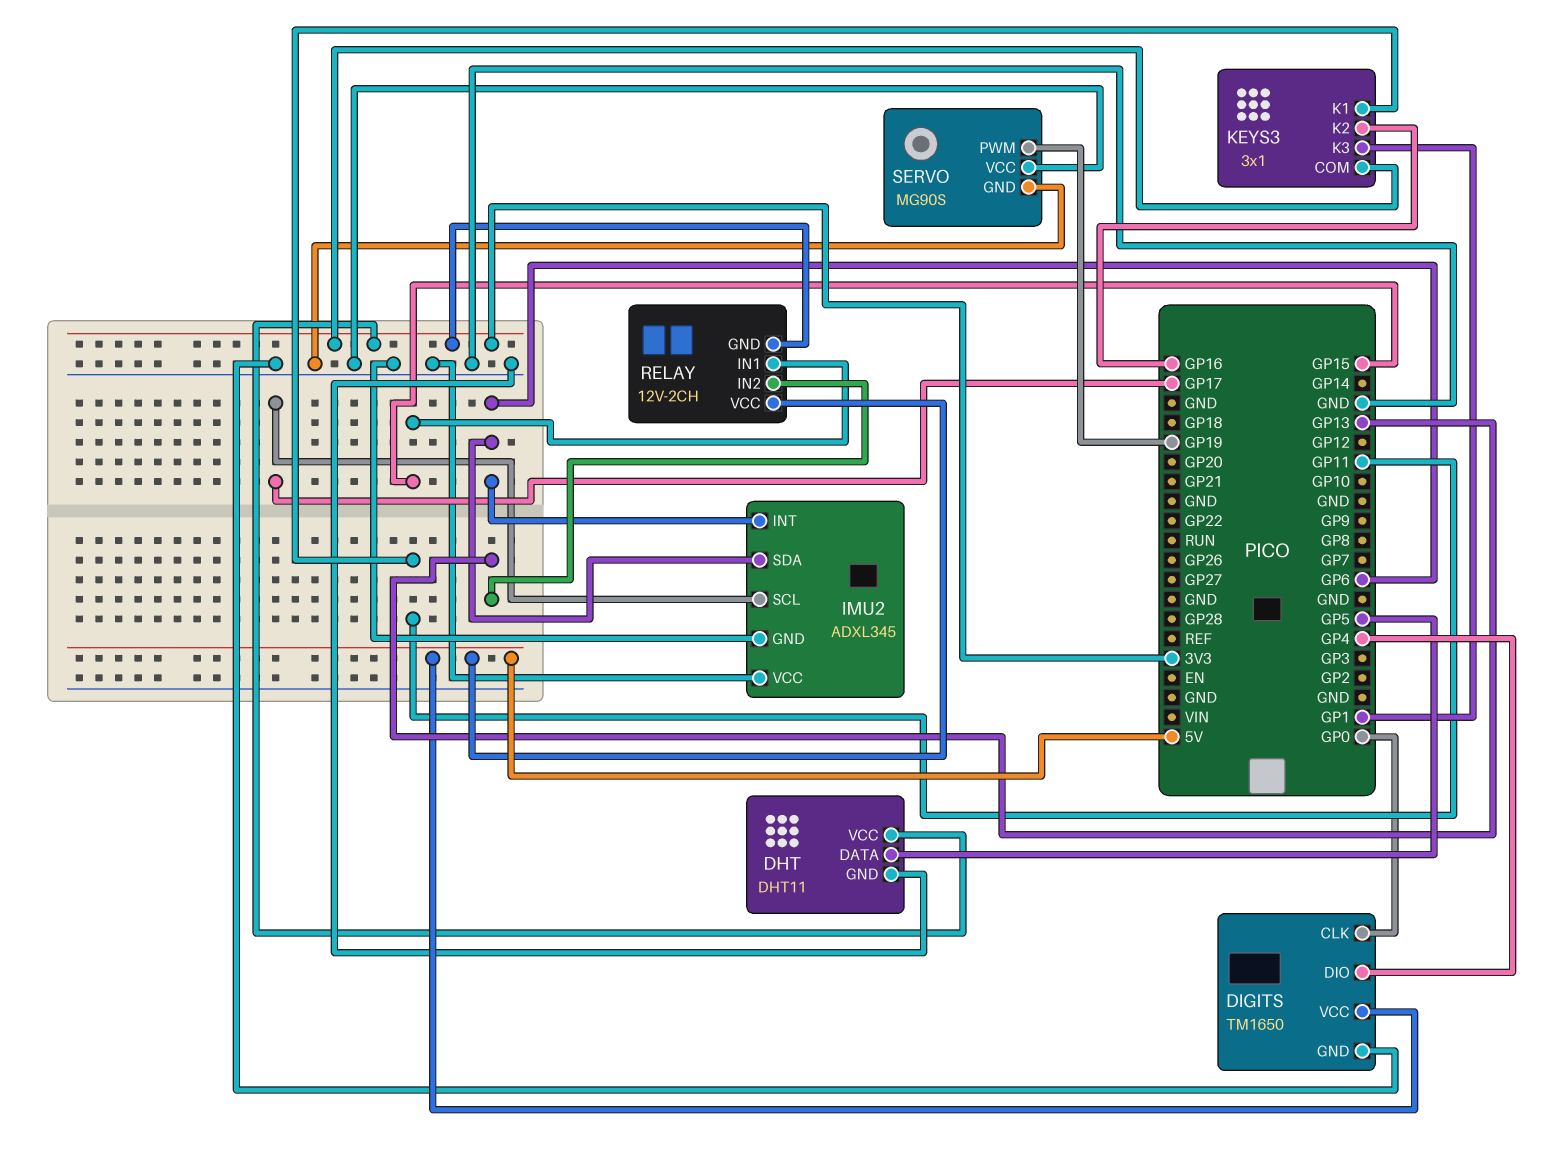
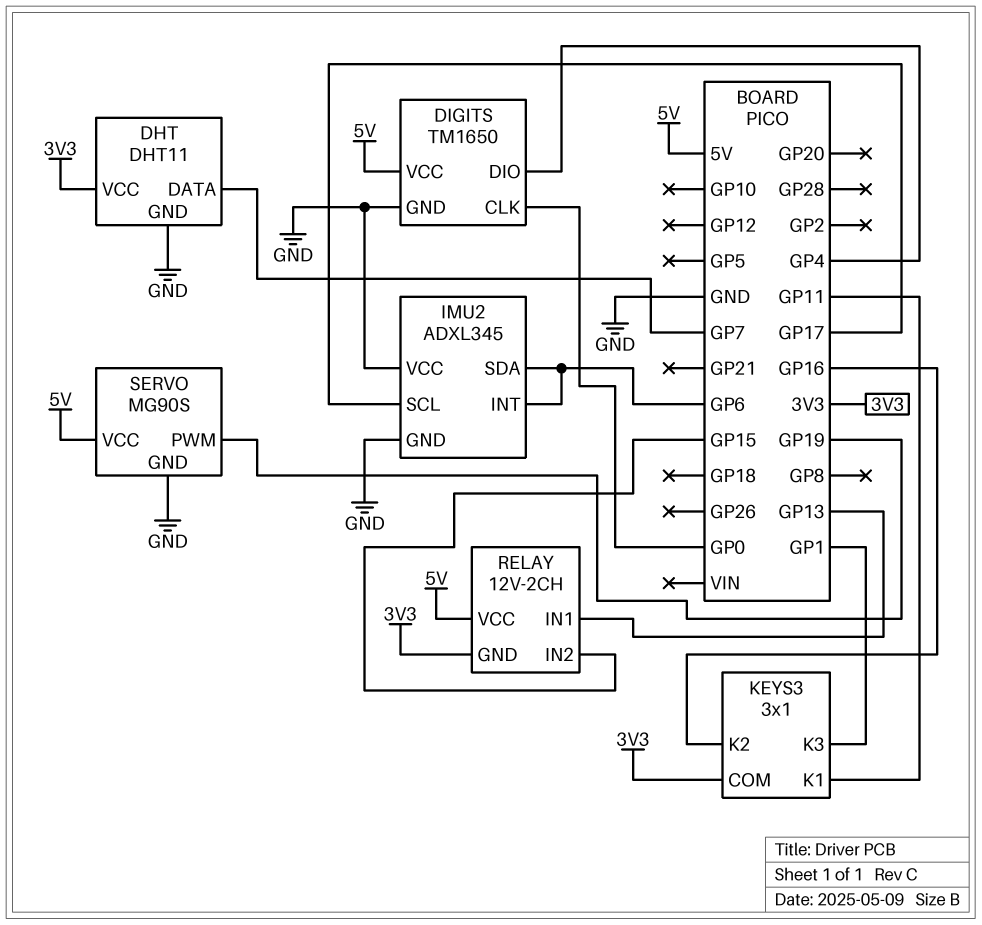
DHT pin DATA: GP5 -> GP7
RELAY pin IN1: GP15 -> GP13
RELAY pin IN2: GP13 -> GP15
SERVO pin VCC: GND -> 5V

